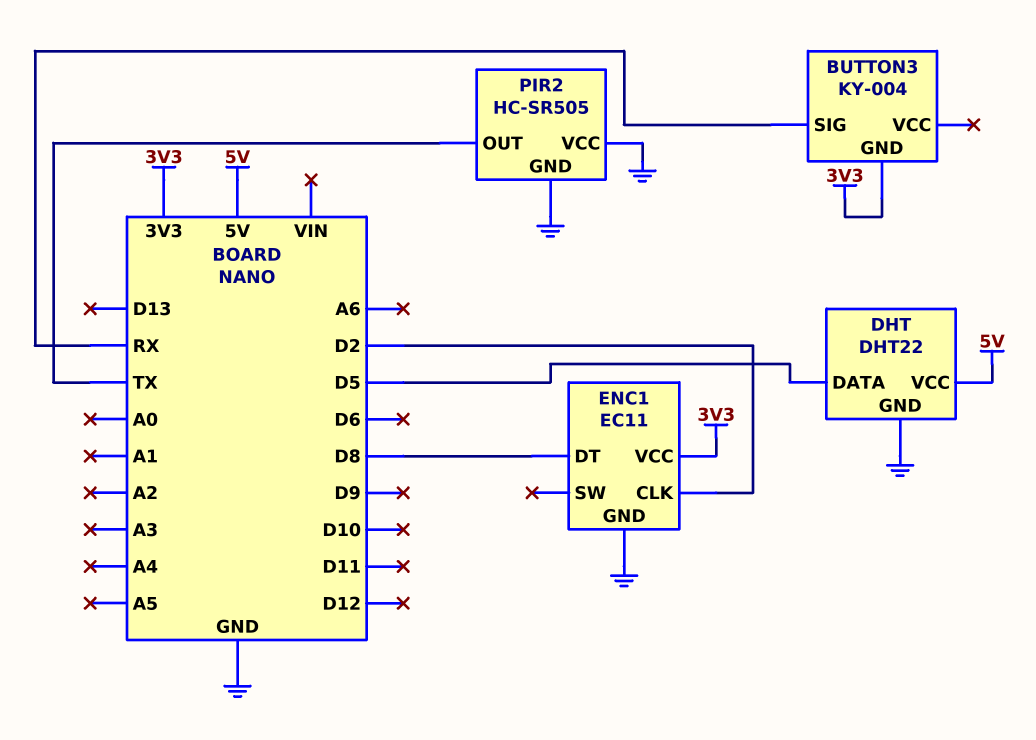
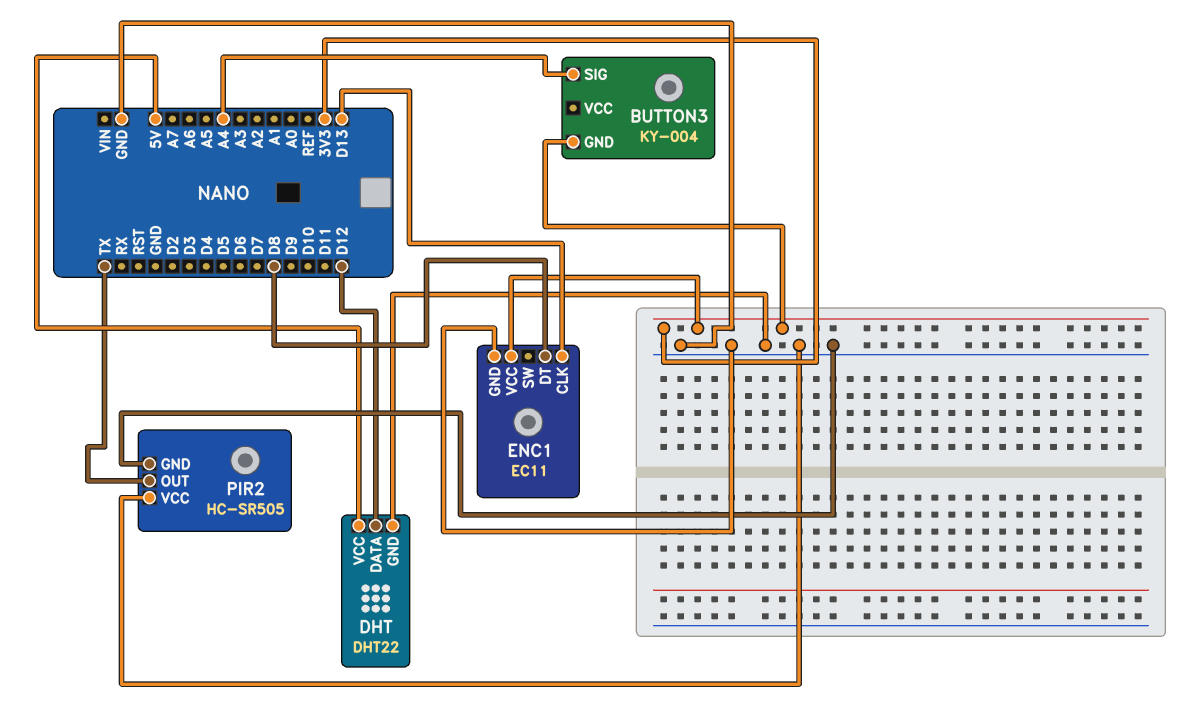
BUTTON3 pin SIG: RX -> A4
DHT pin DATA: D5 -> D12
ENC1 pin CLK: D2 -> D13

